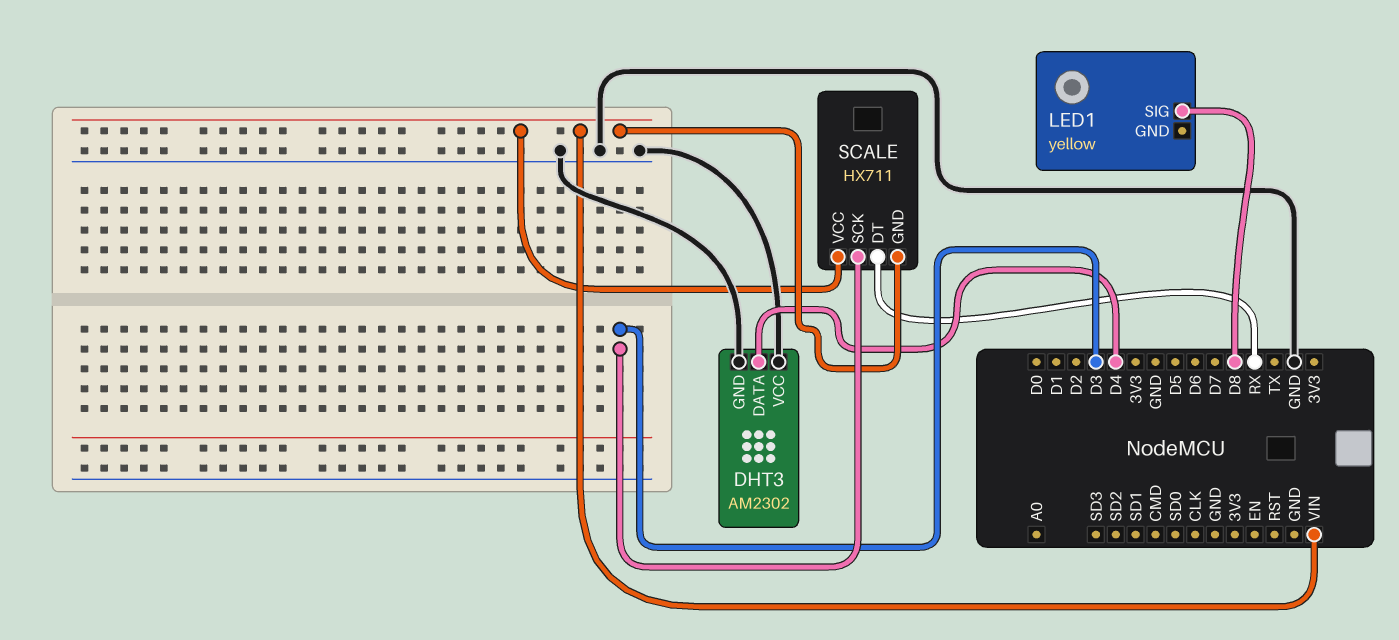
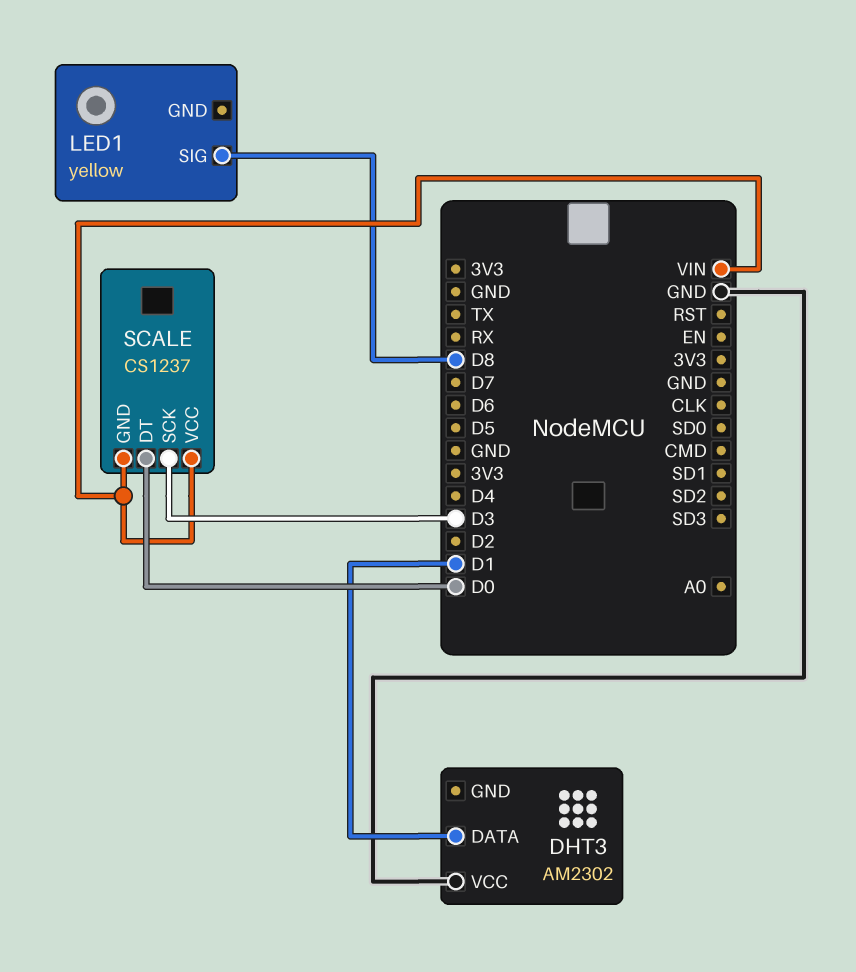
DHT3 pin DATA: D4 -> D1
DHT3 pin GND: GND -> none
SCALE: HX711 -> CS1237
SCALE pin DT: RX -> D0

